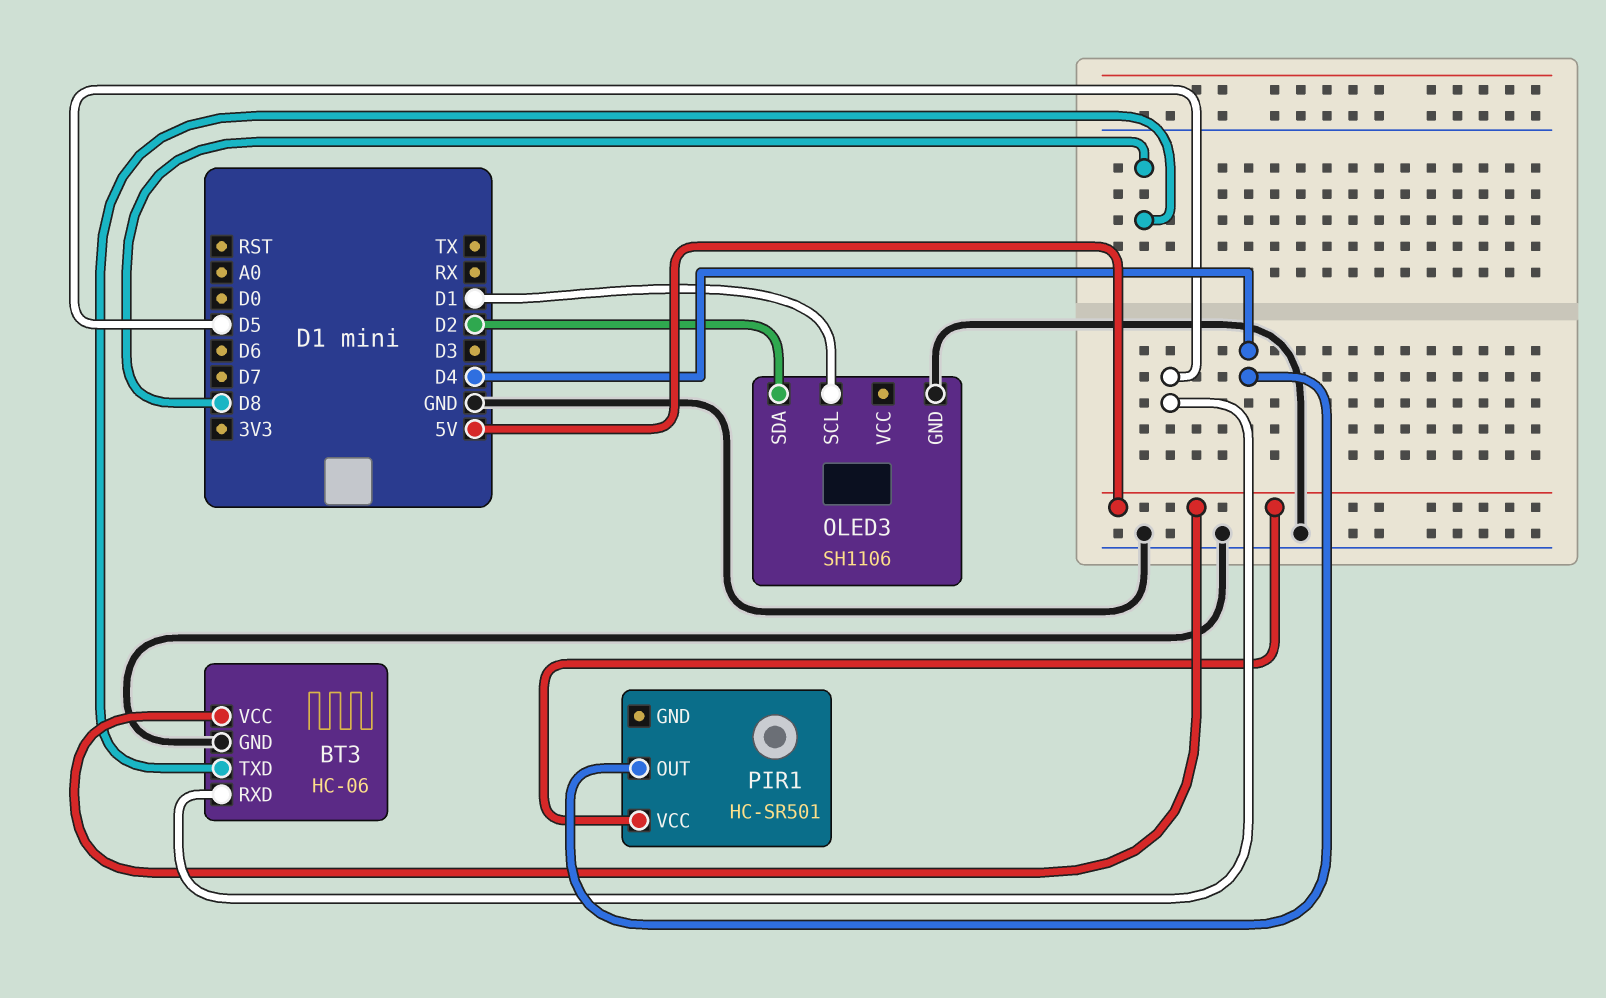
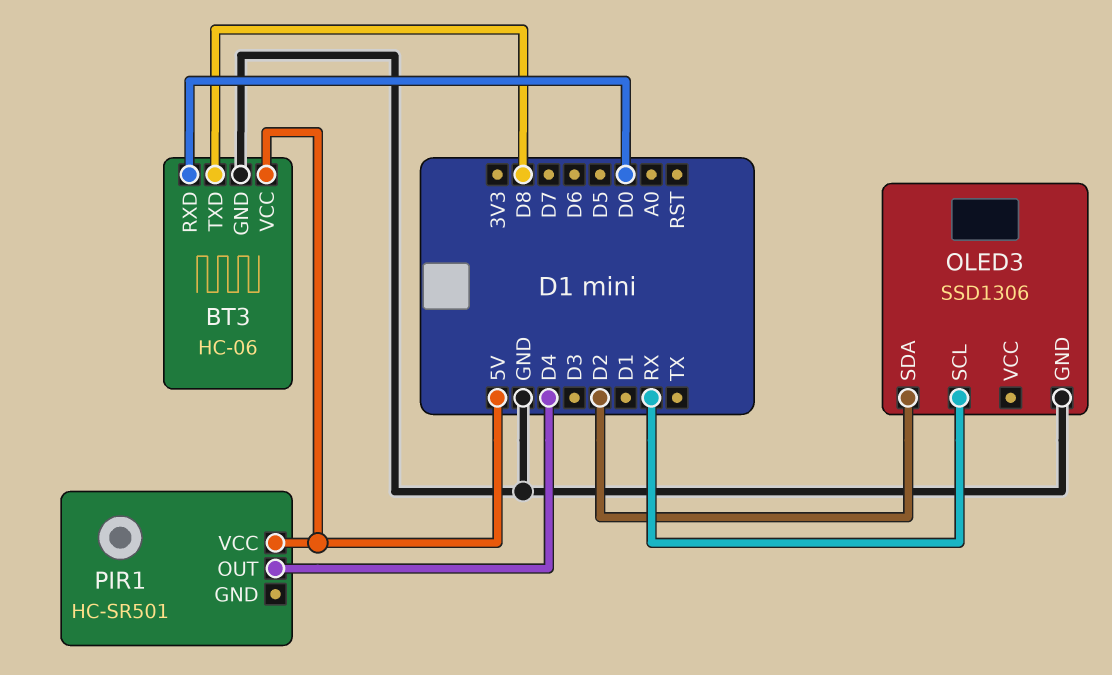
BT3 pin RXD: D5 -> D0
OLED3: SH1106 -> SSD1306
OLED3 pin SCL: D1 -> RX

